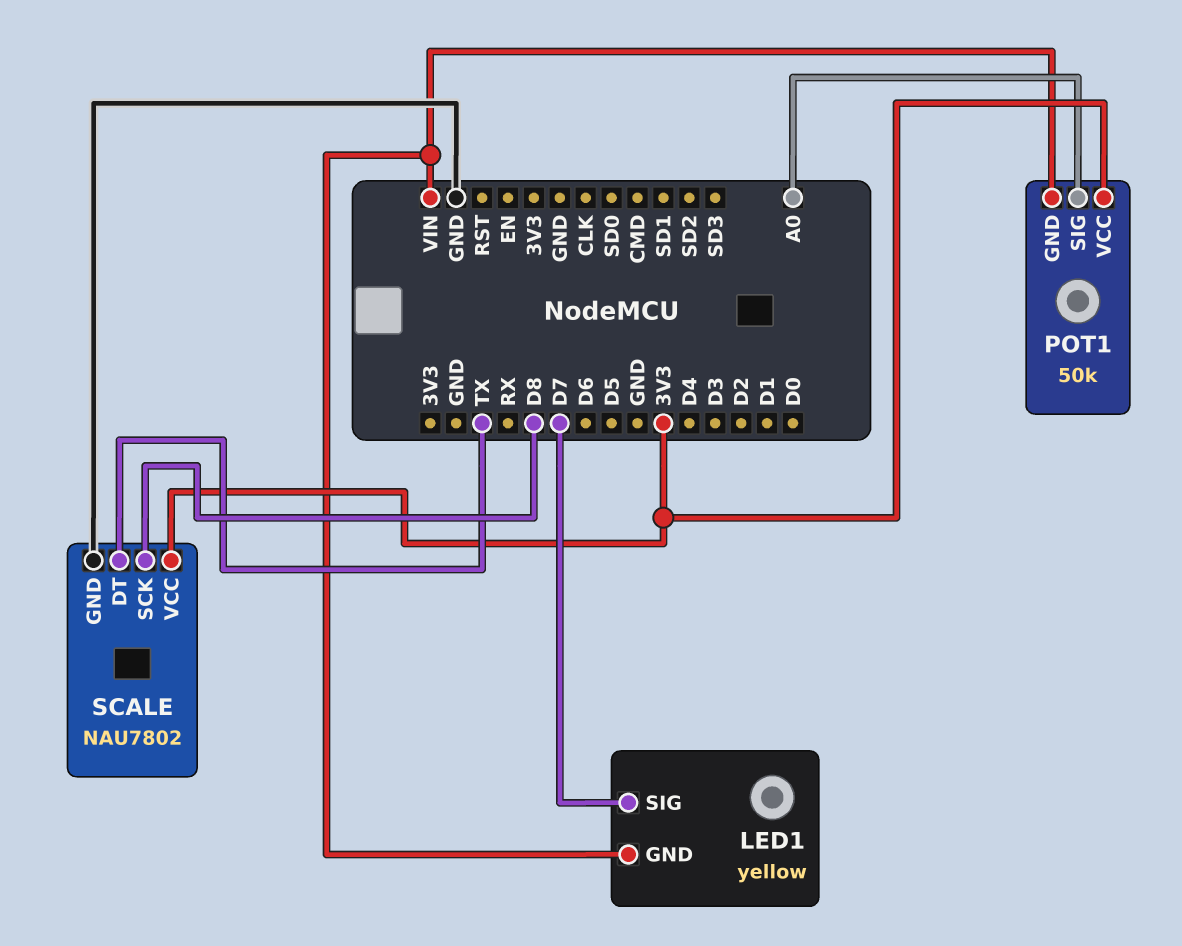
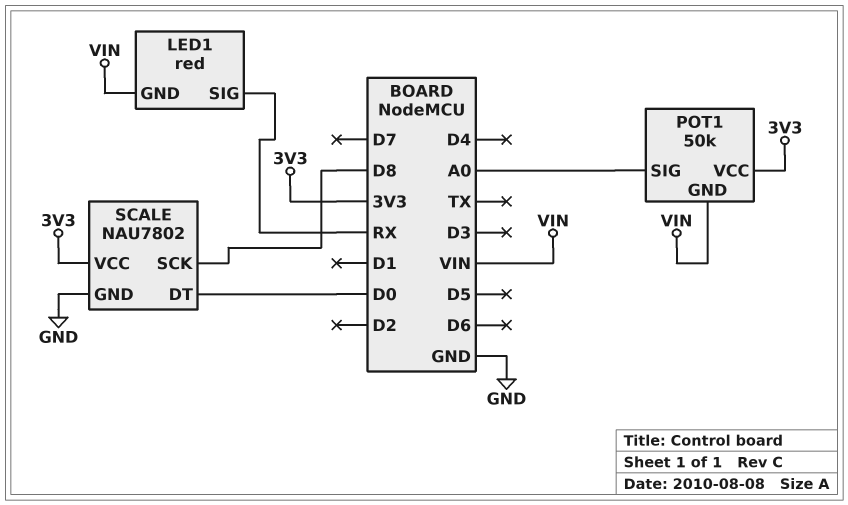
LED1: yellow -> red
LED1 pin SIG: D7 -> RX
SCALE pin DT: TX -> D0

